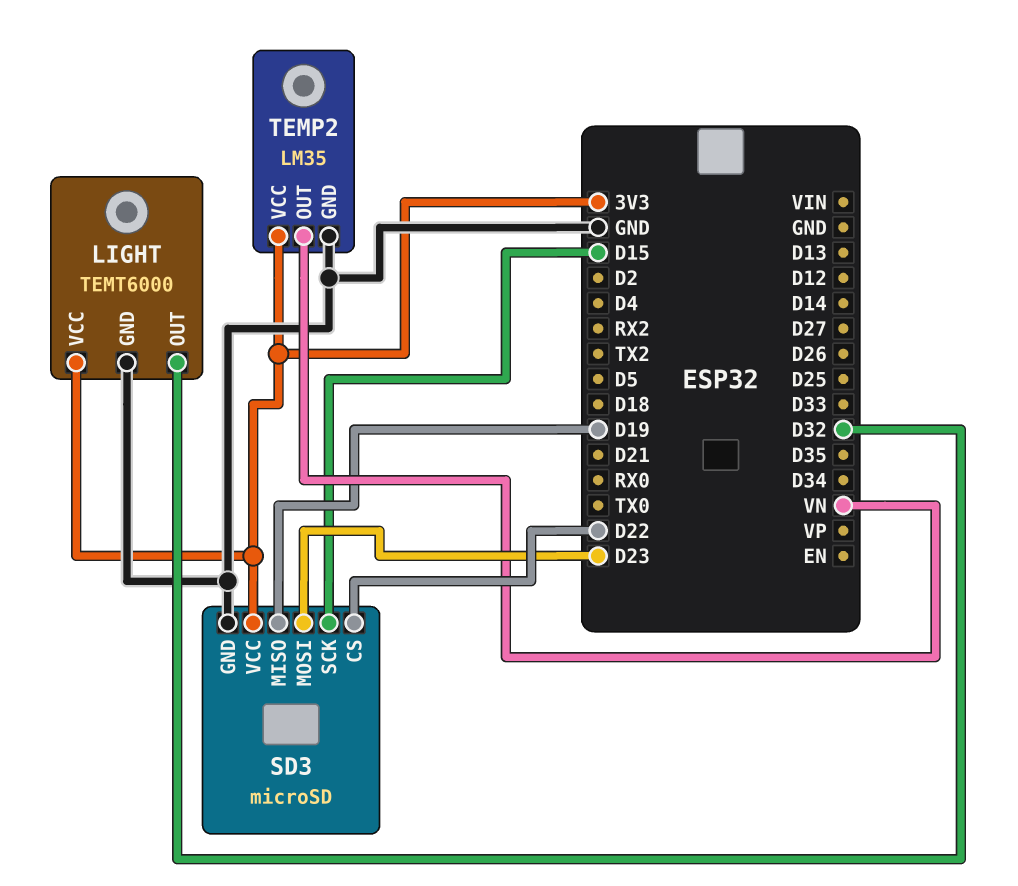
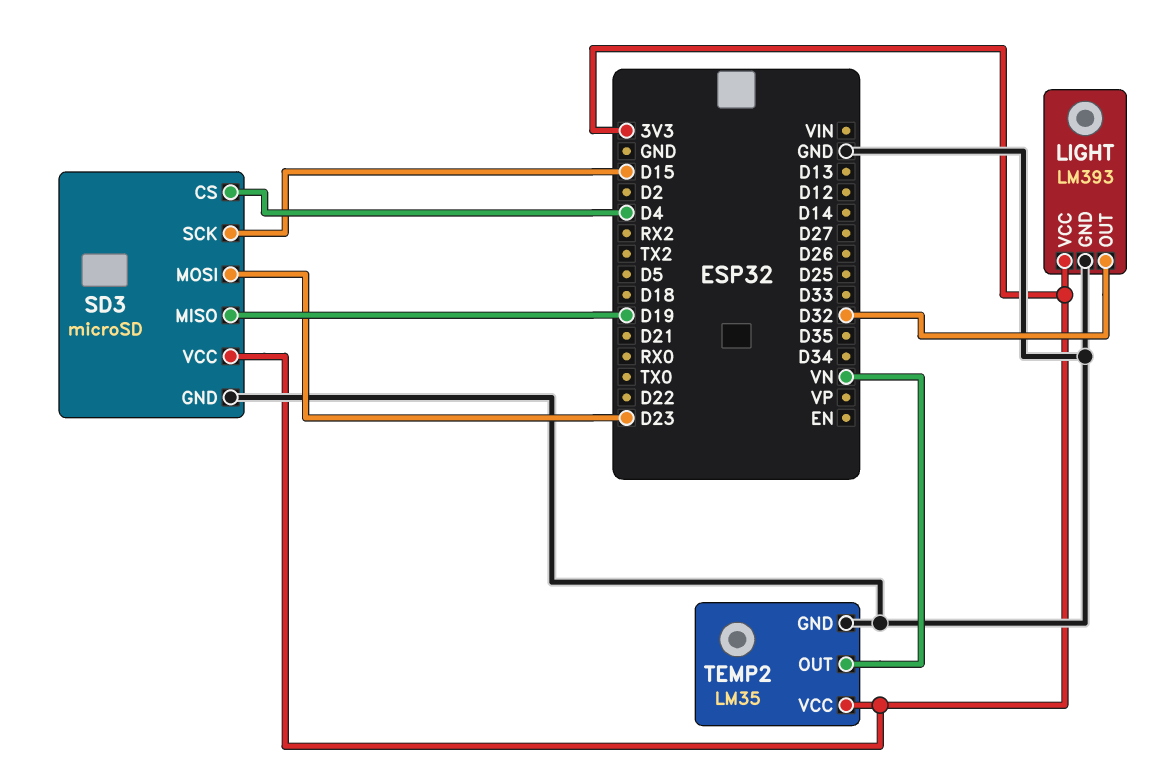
LIGHT: TEMT6000 -> LM393
SD3 pin CS: D22 -> D4

